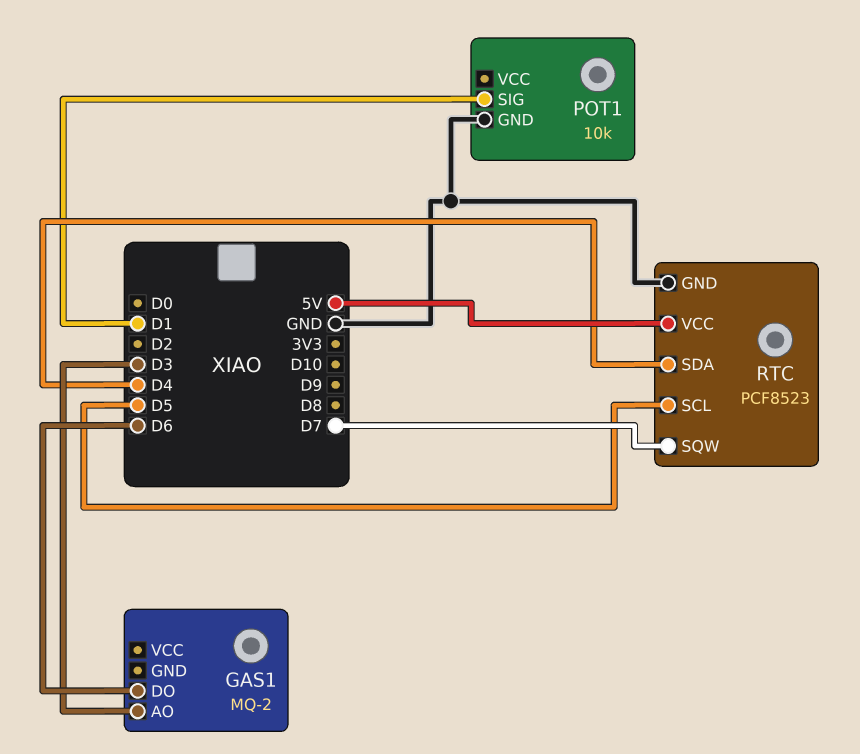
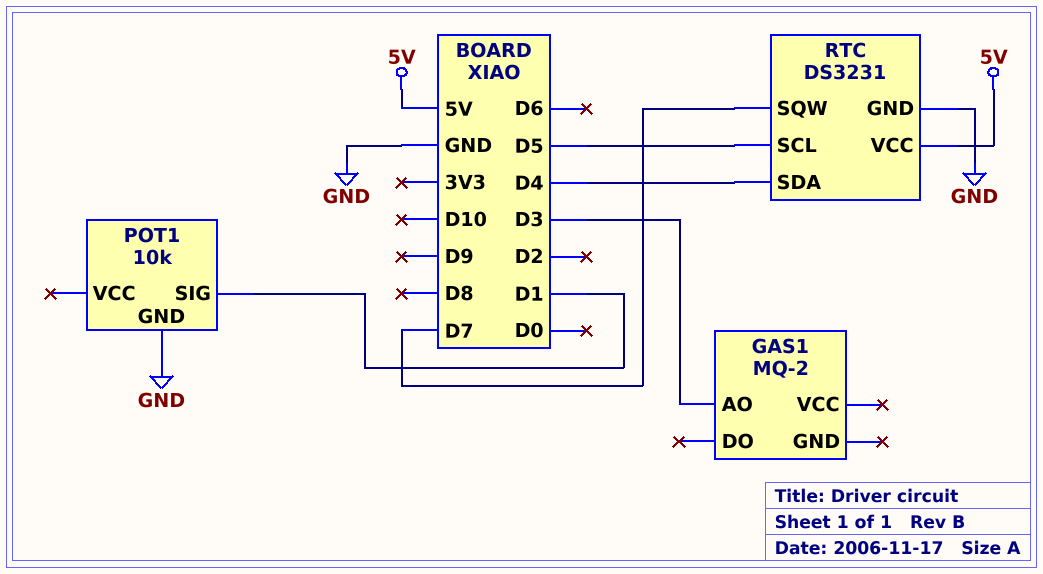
GAS1 pin DO: D6 -> none
RTC: PCF8523 -> DS3231

